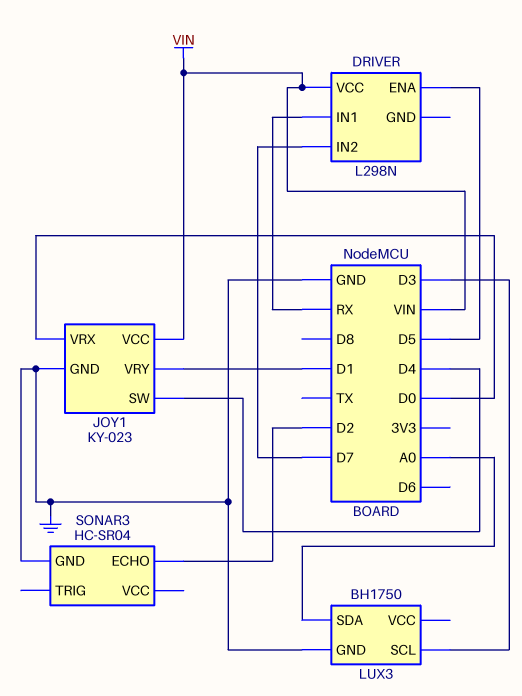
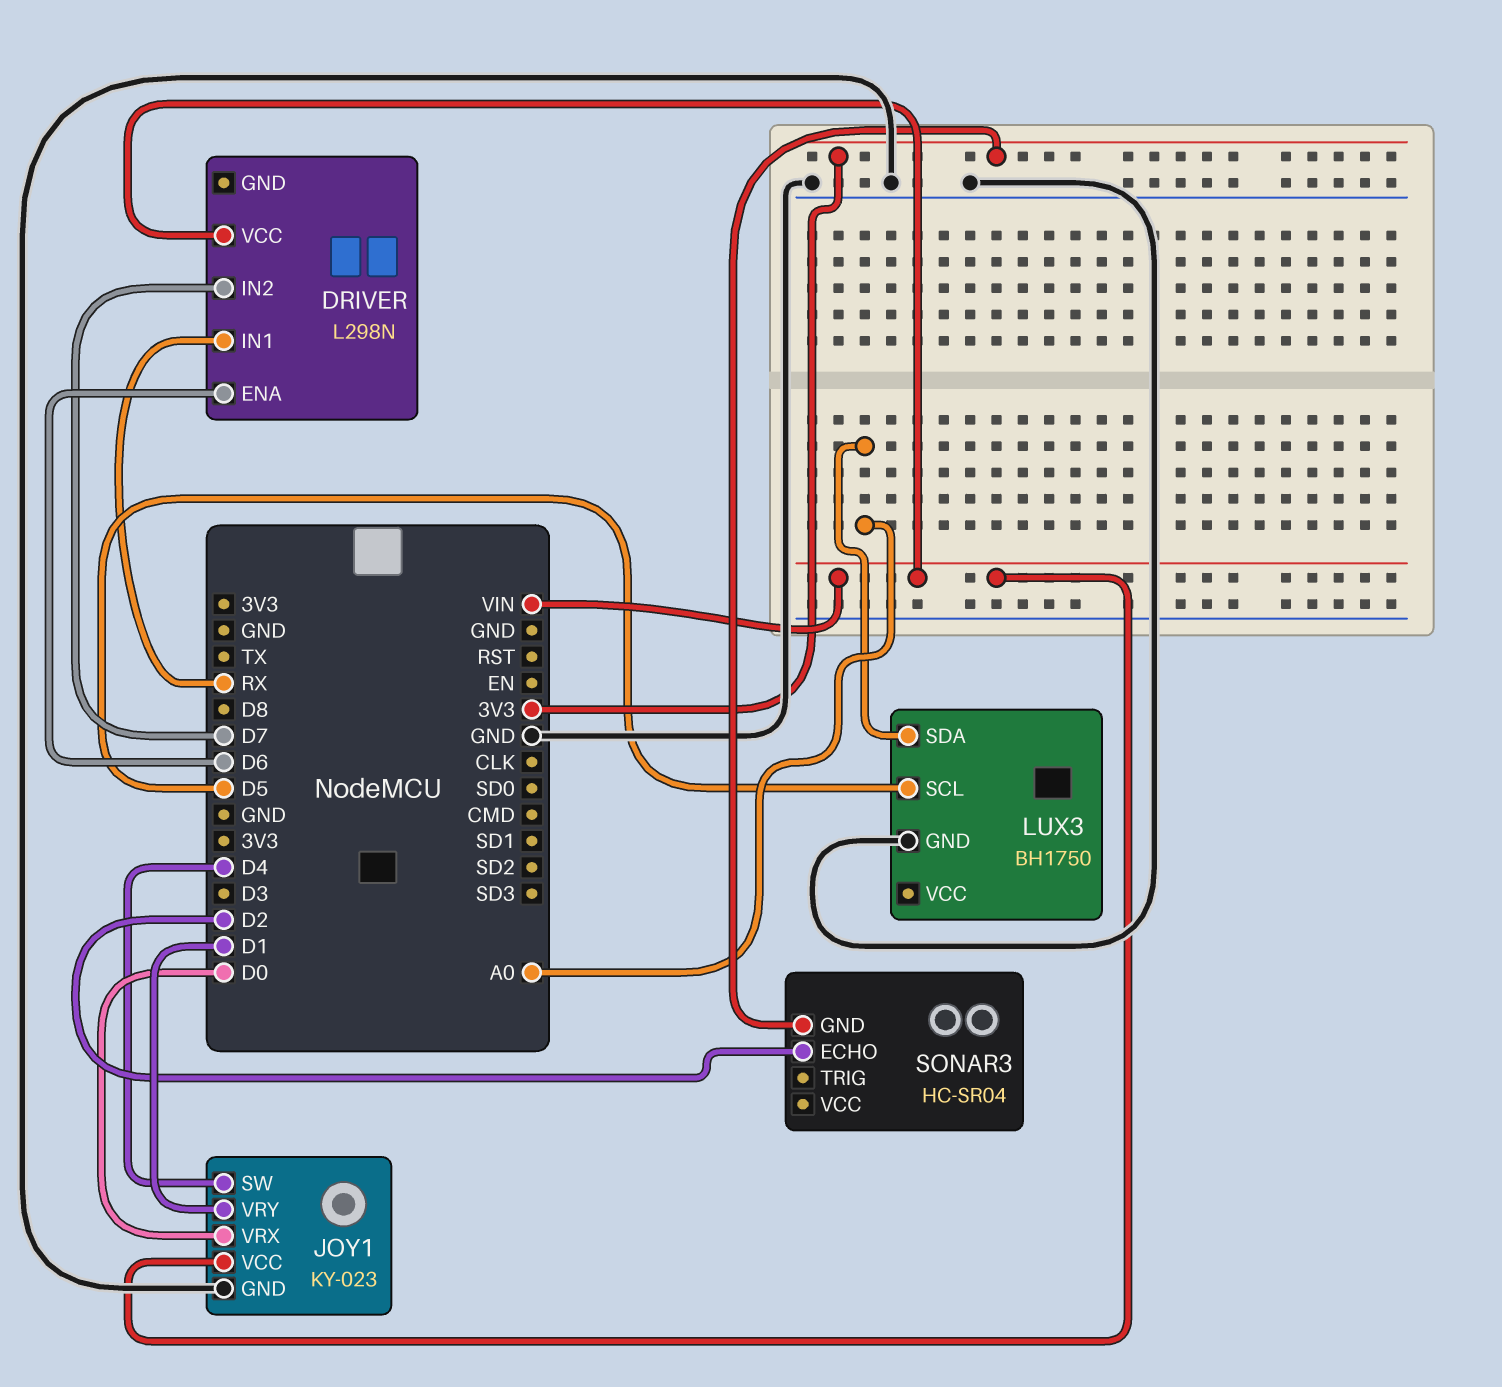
DRIVER pin ENA: D5 -> D6
LUX3 pin SCL: D3 -> D5
SONAR3 pin GND: GND -> 3V3

